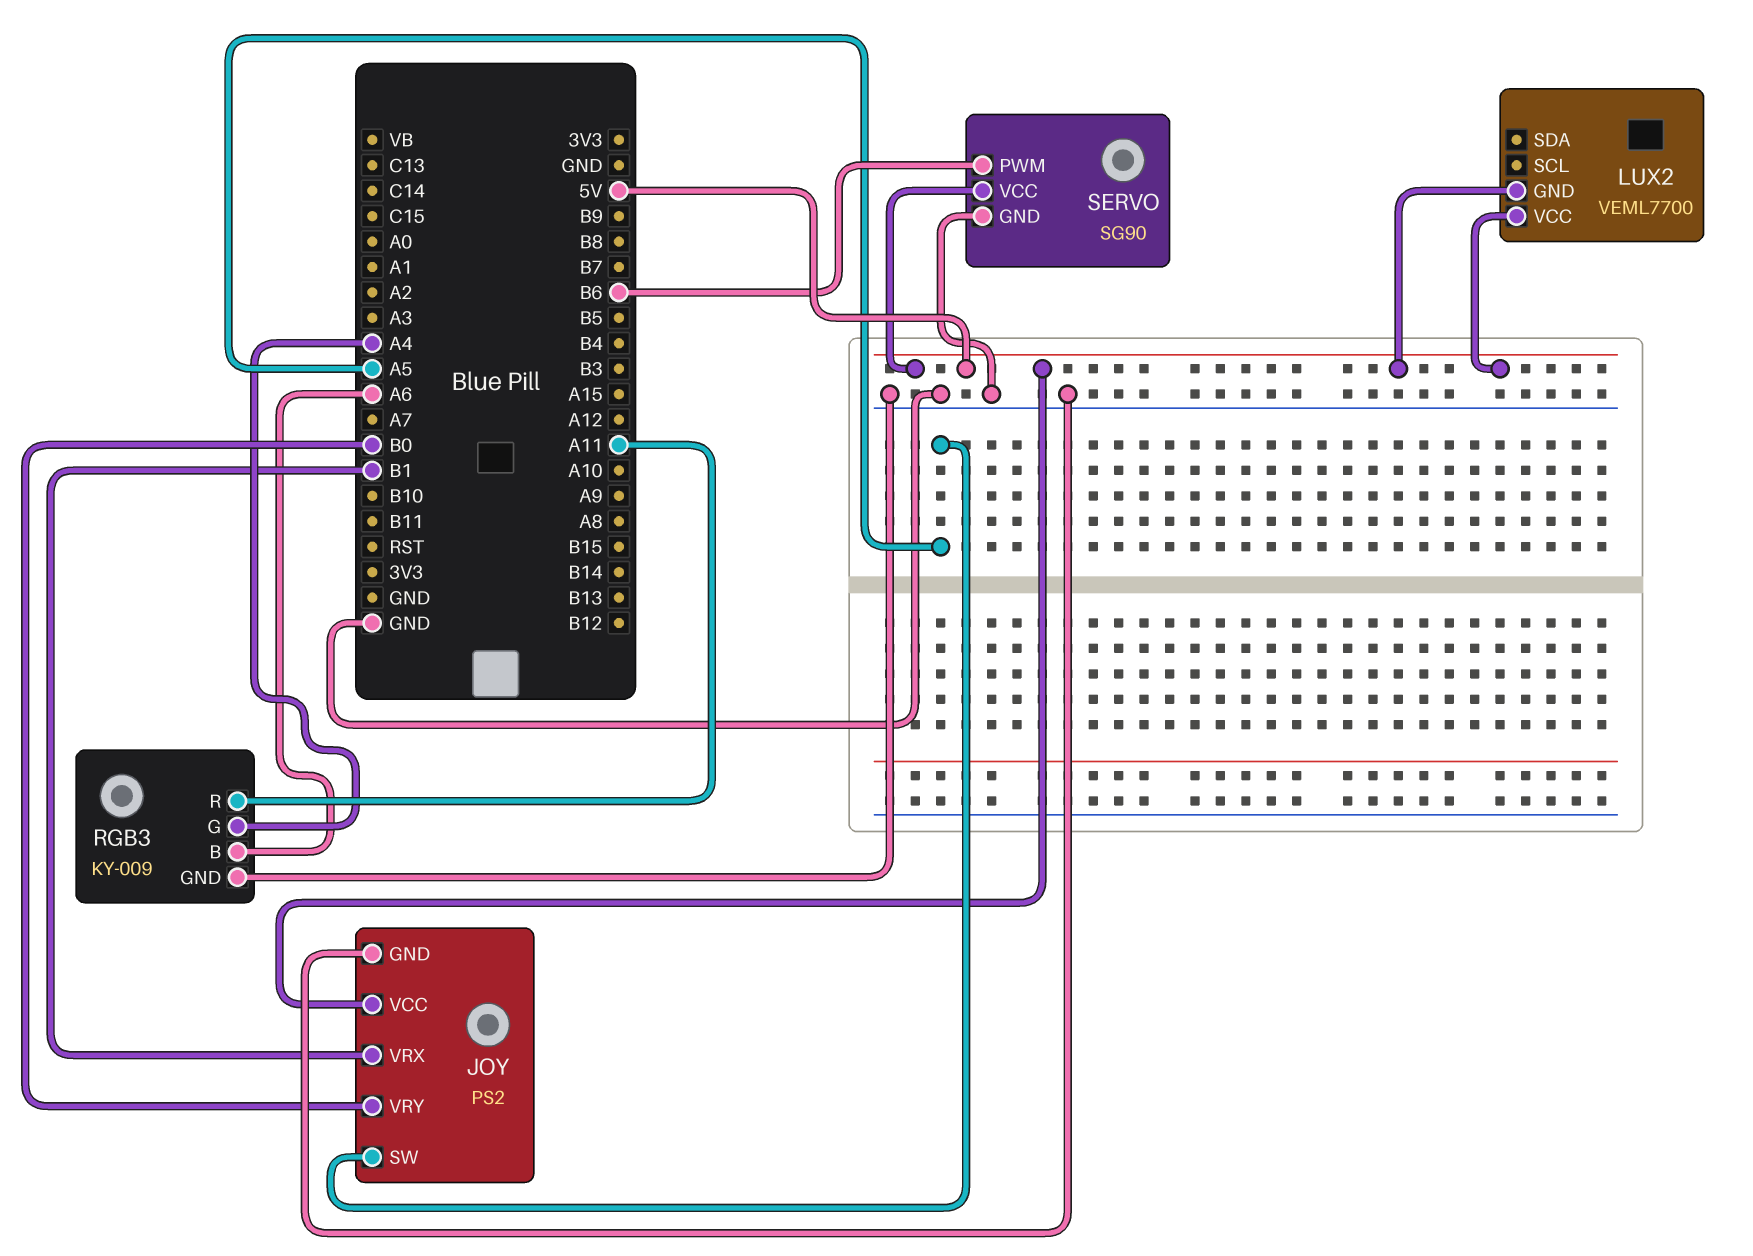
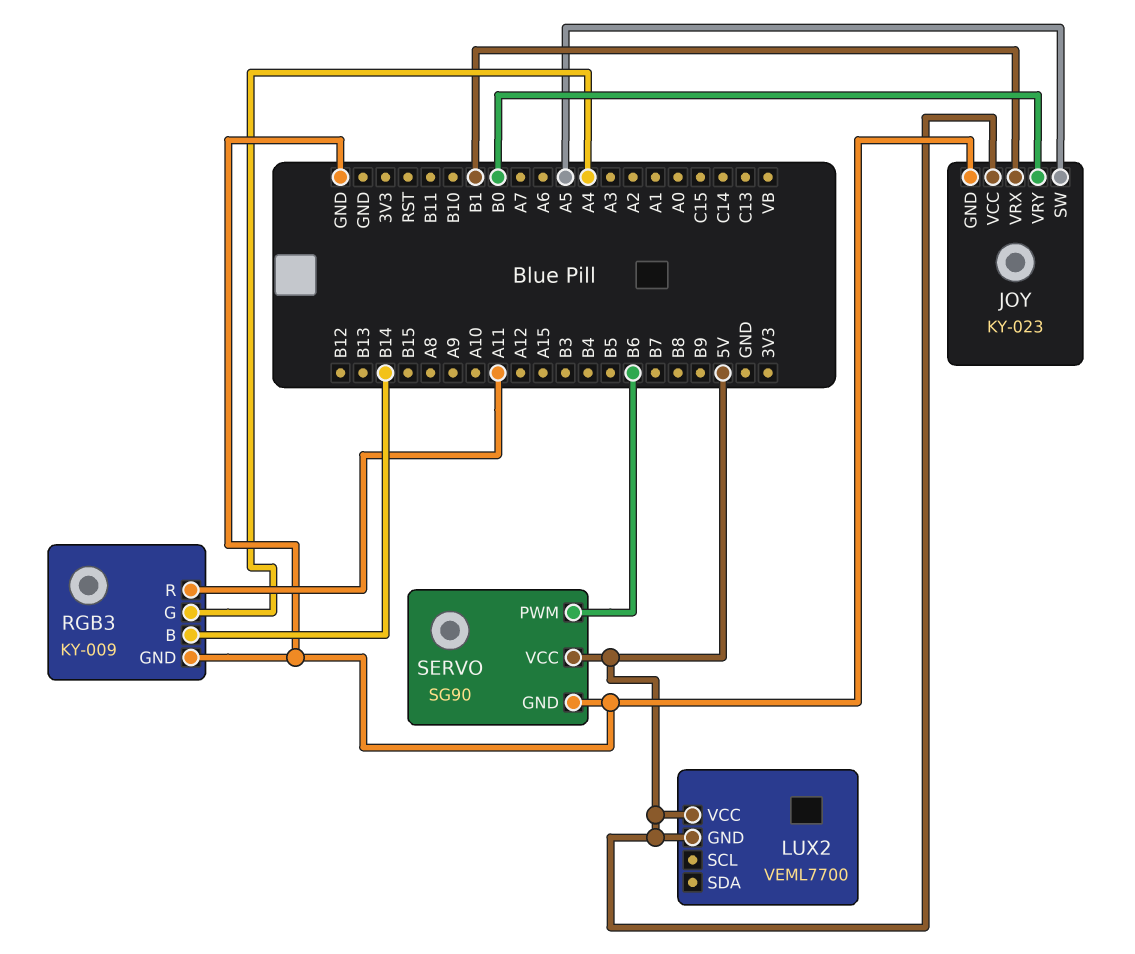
JOY: PS2 -> KY-023
RGB3 pin B: A6 -> B14

